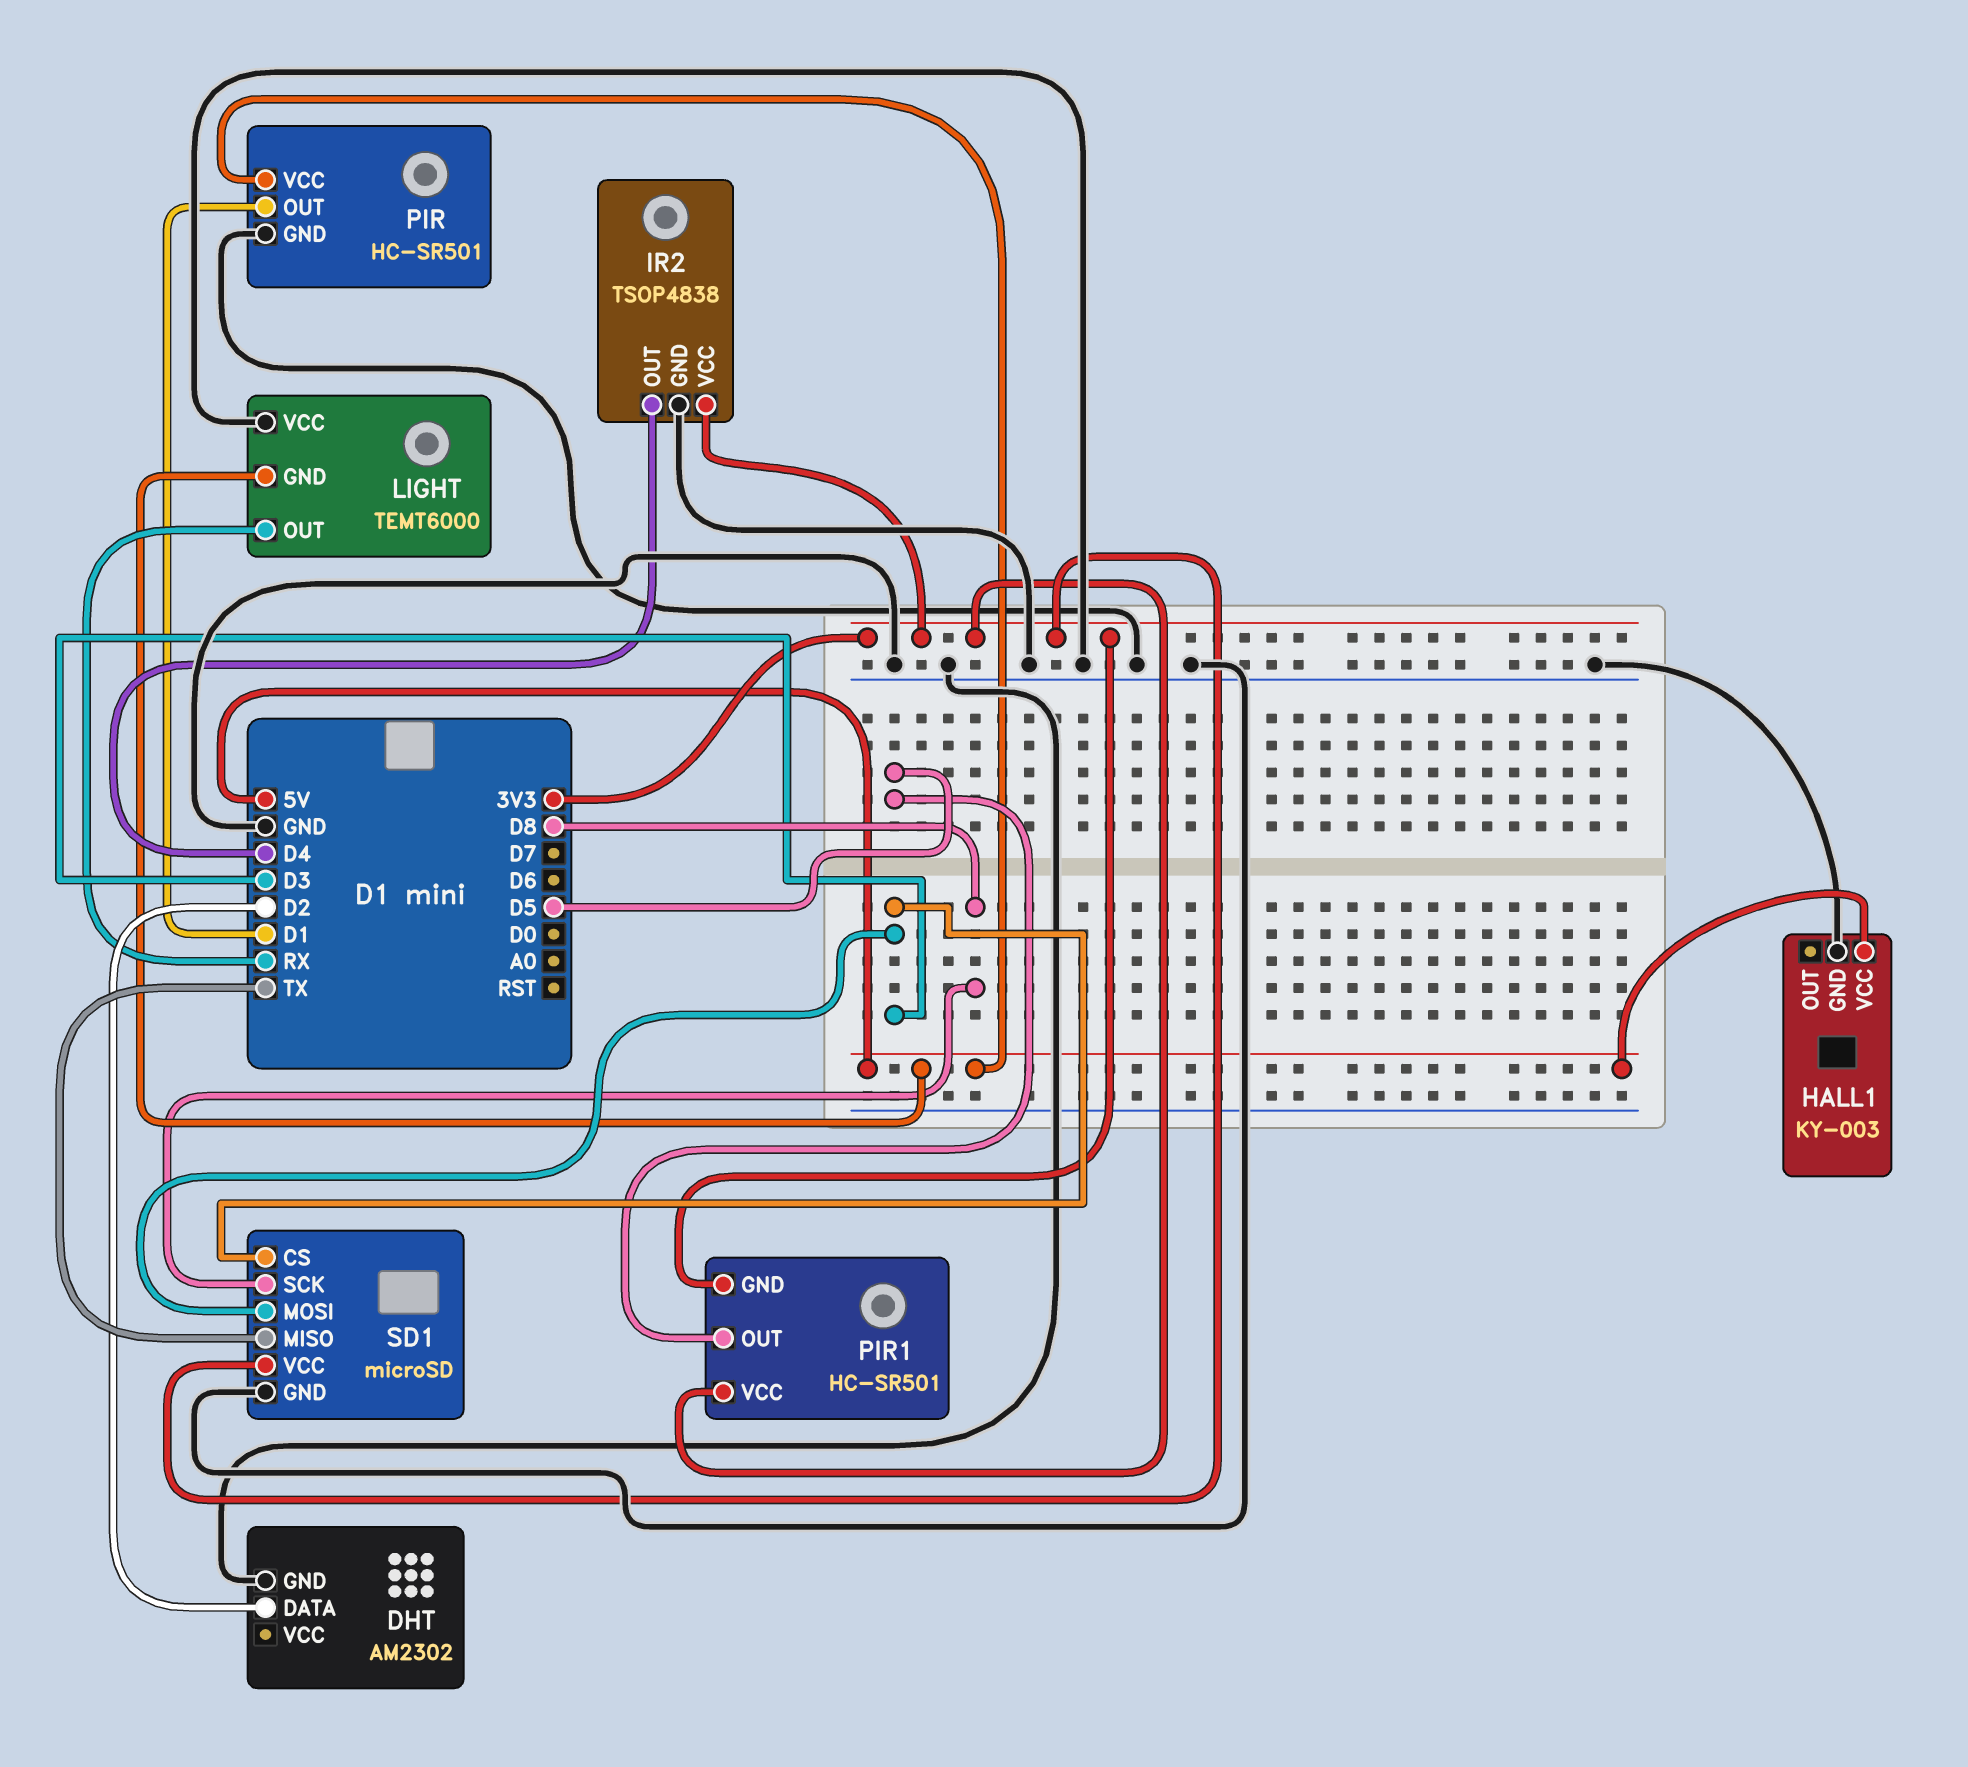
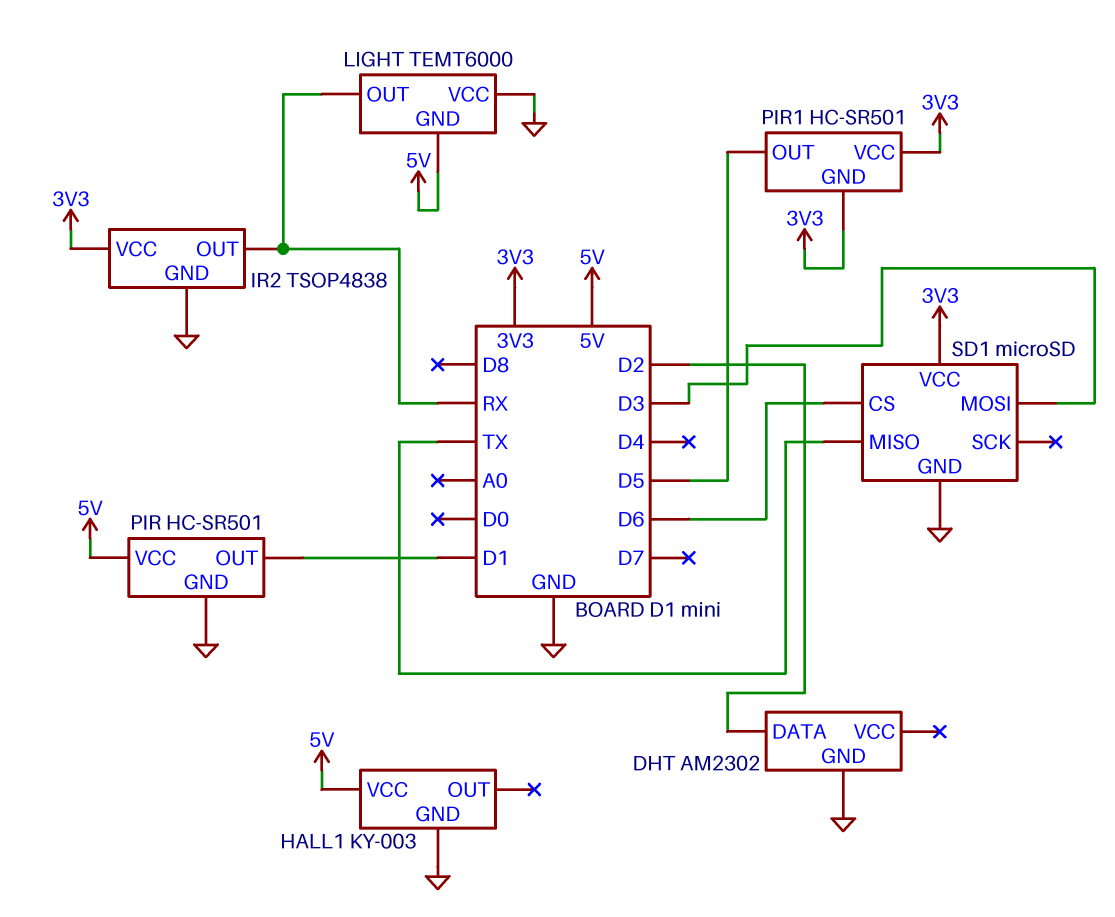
IR2 pin OUT: D4 -> RX
SD1 pin CS: D3 -> D6
SD1 pin SCK: D8 -> none

